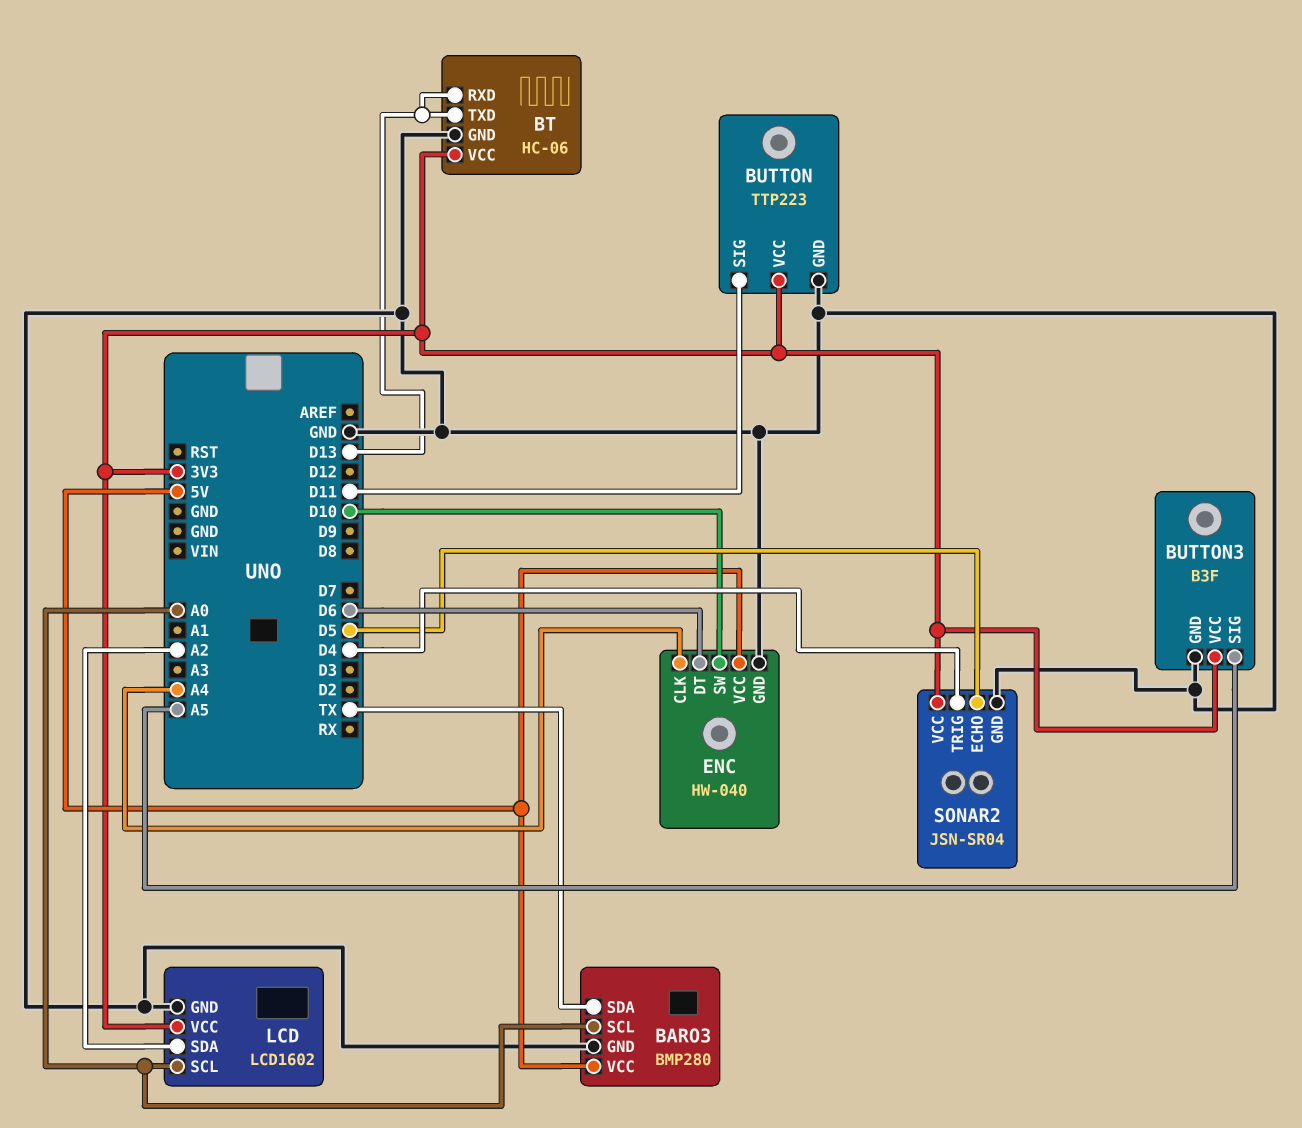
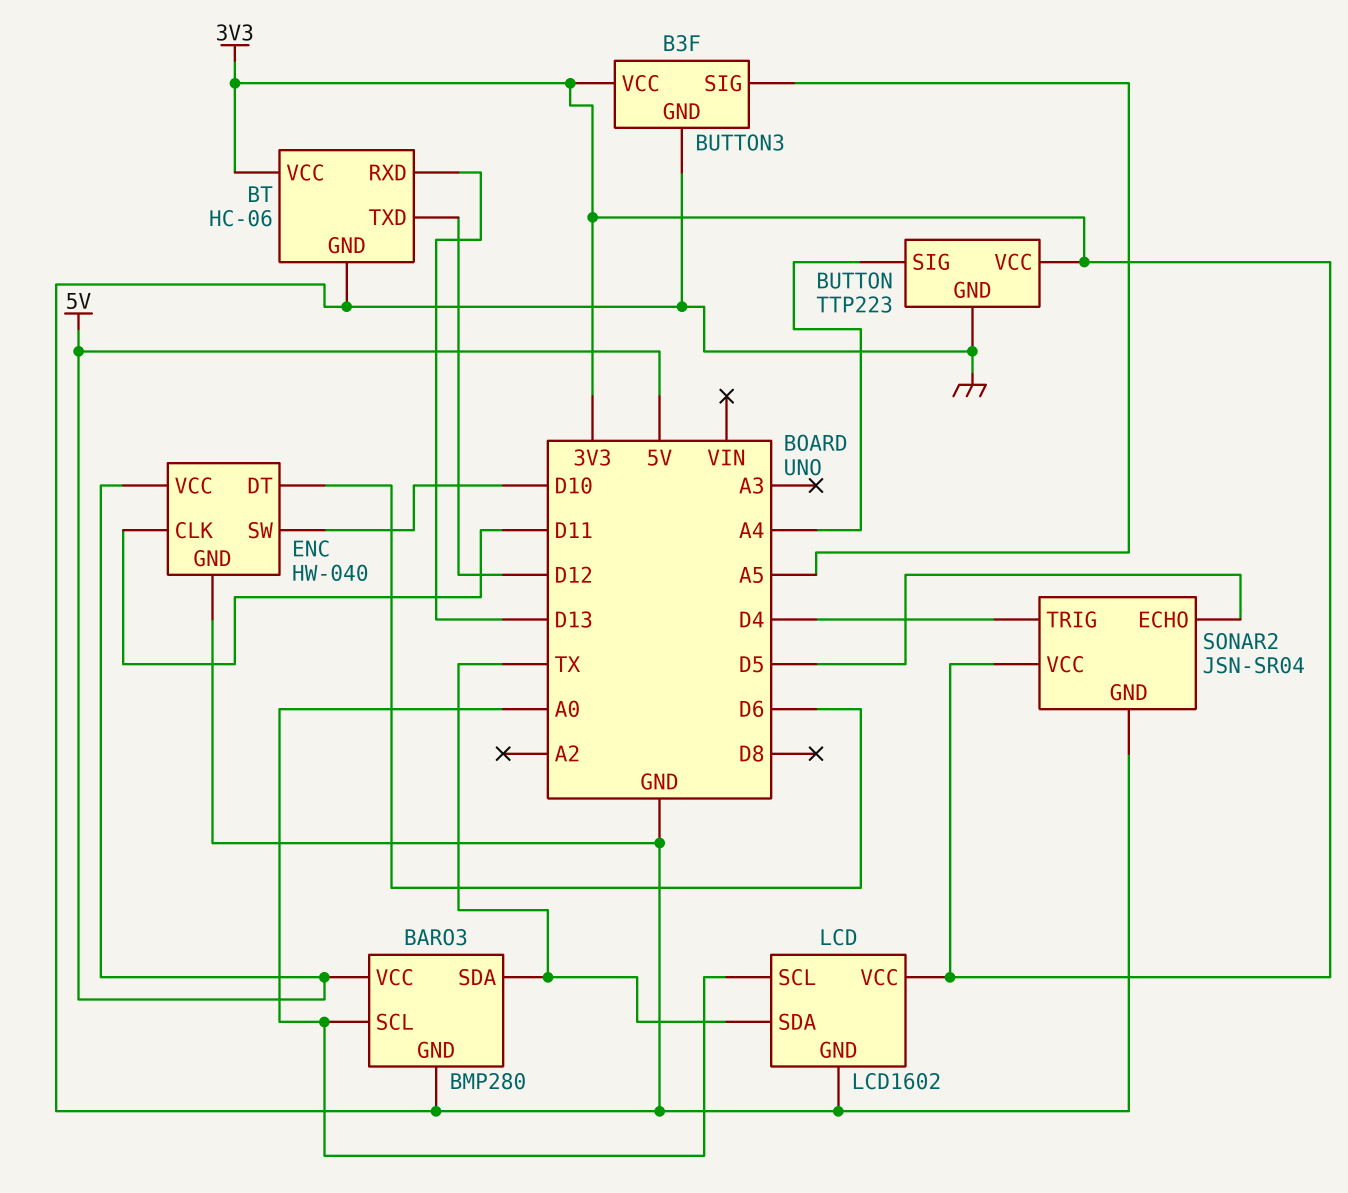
BT pin TXD: D13 -> D12
BUTTON pin SIG: D11 -> A4
ENC pin CLK: A4 -> D11
LCD pin SDA: A2 -> TX

